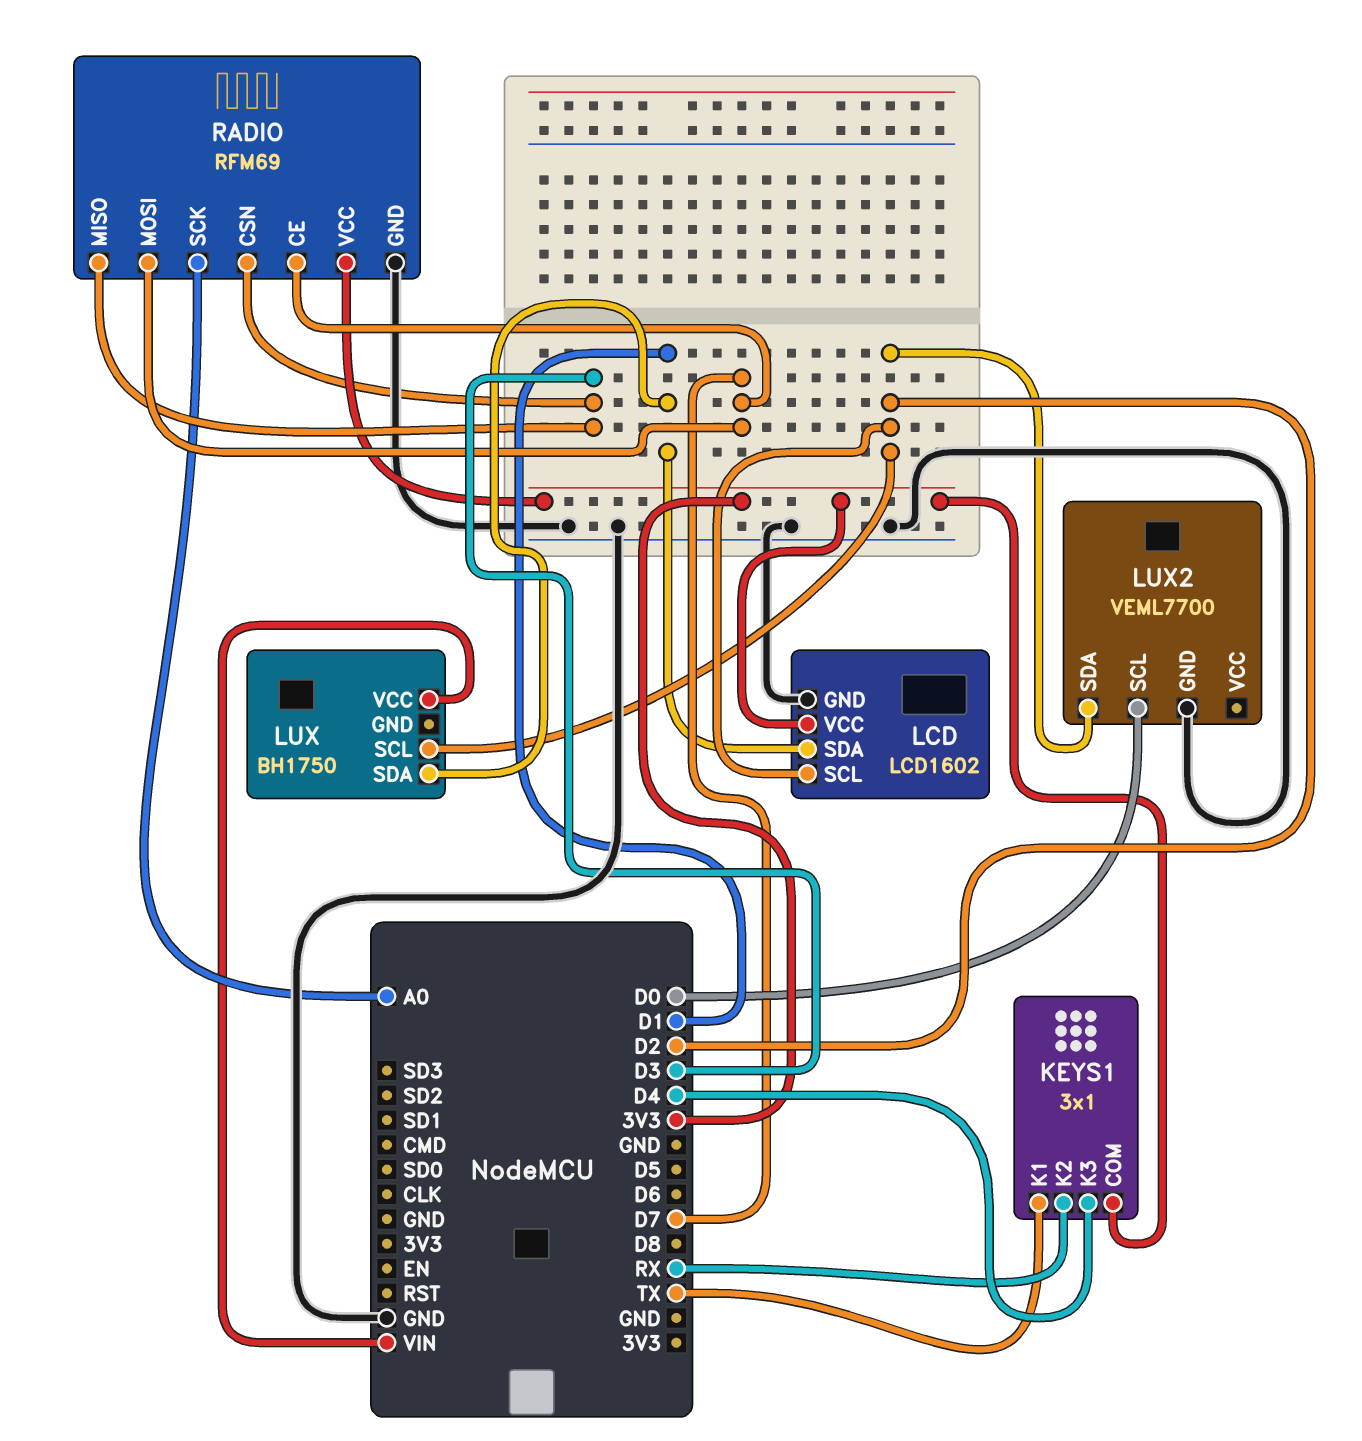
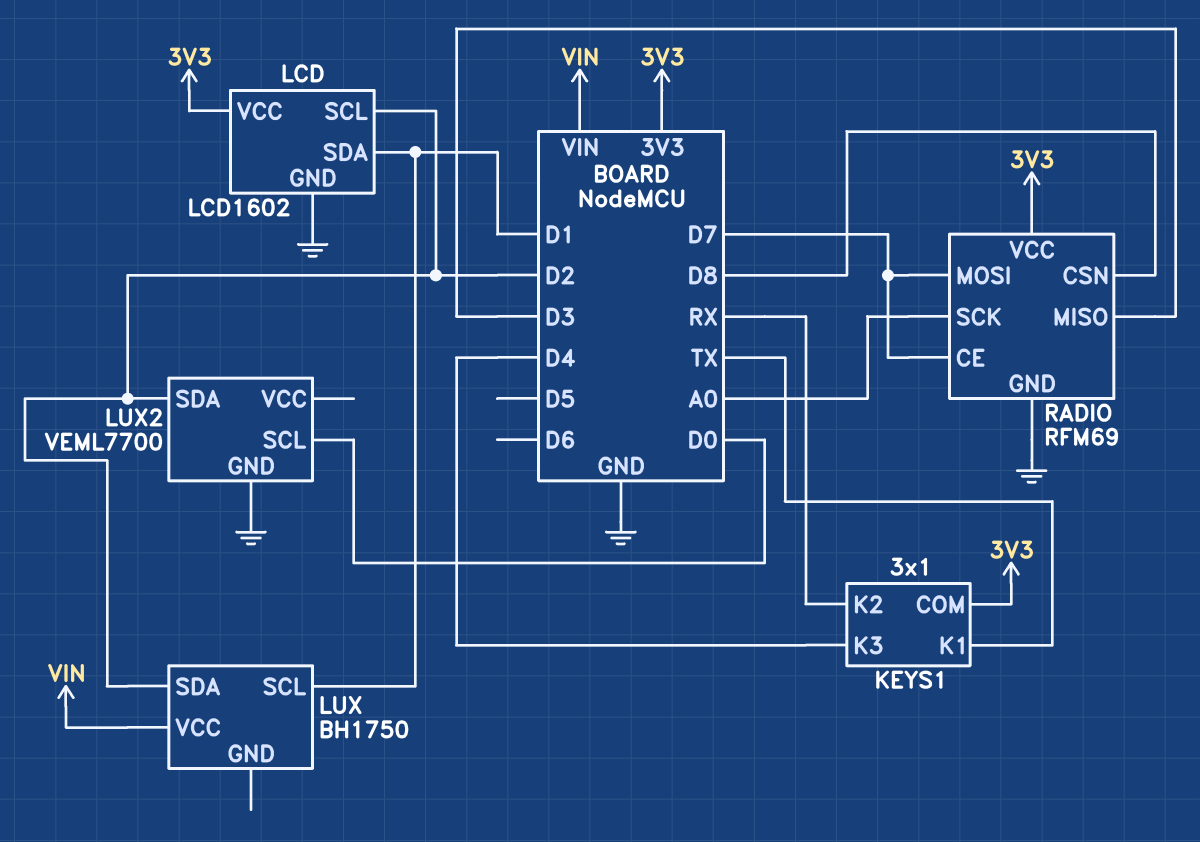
LUX pin SCL: D2 -> D1
LUX pin SDA: D1 -> D2
RADIO pin CSN: D3 -> D8

